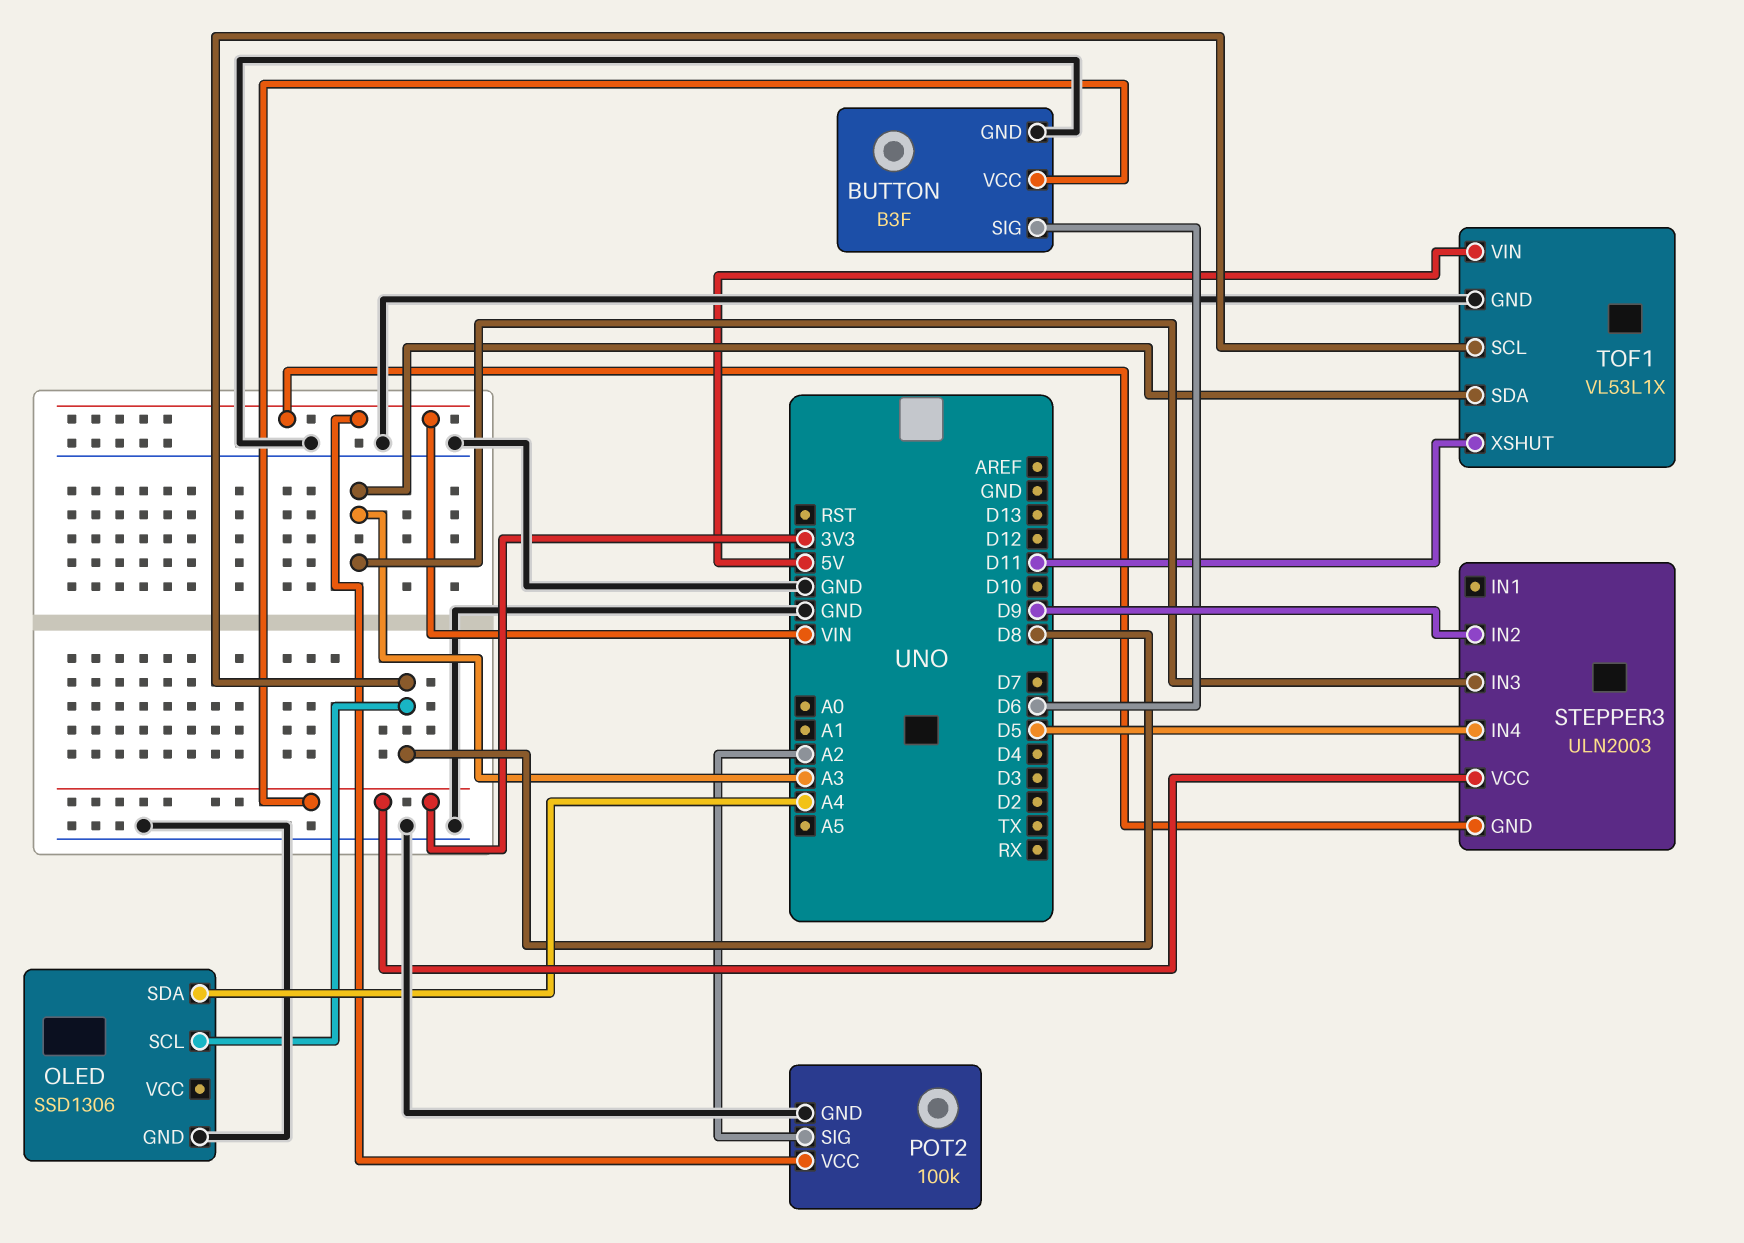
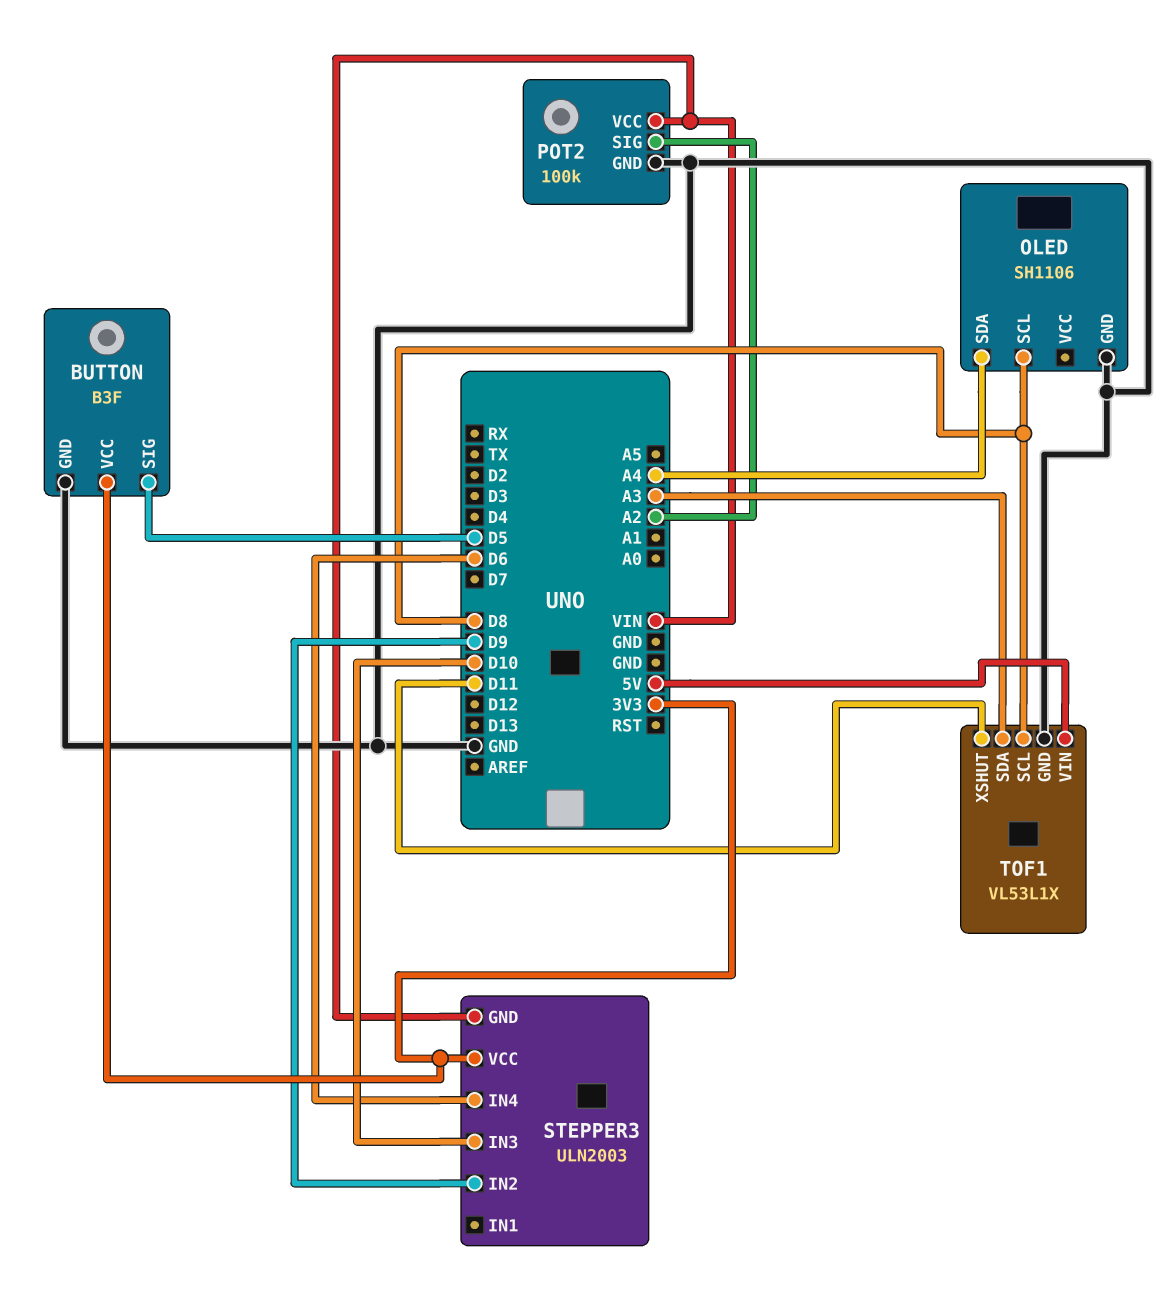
BUTTON pin SIG: D6 -> D5
OLED: SSD1306 -> SH1106
STEPPER3 pin IN3: A3 -> D10
STEPPER3 pin IN4: D5 -> D6

